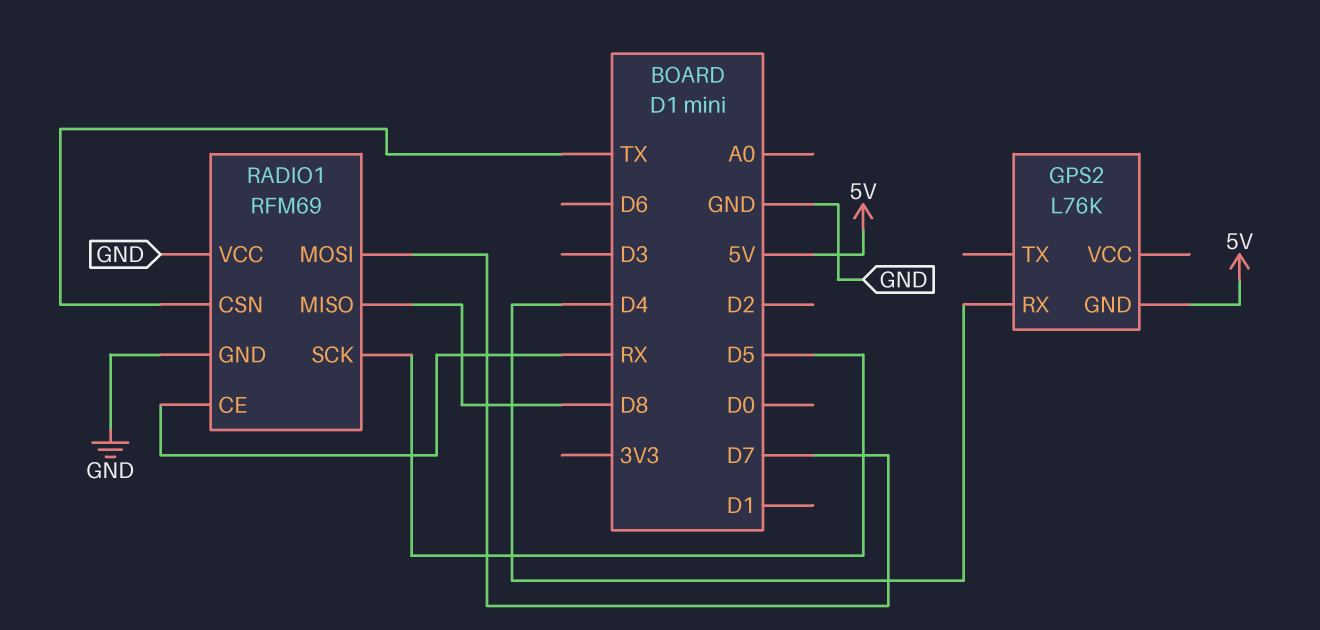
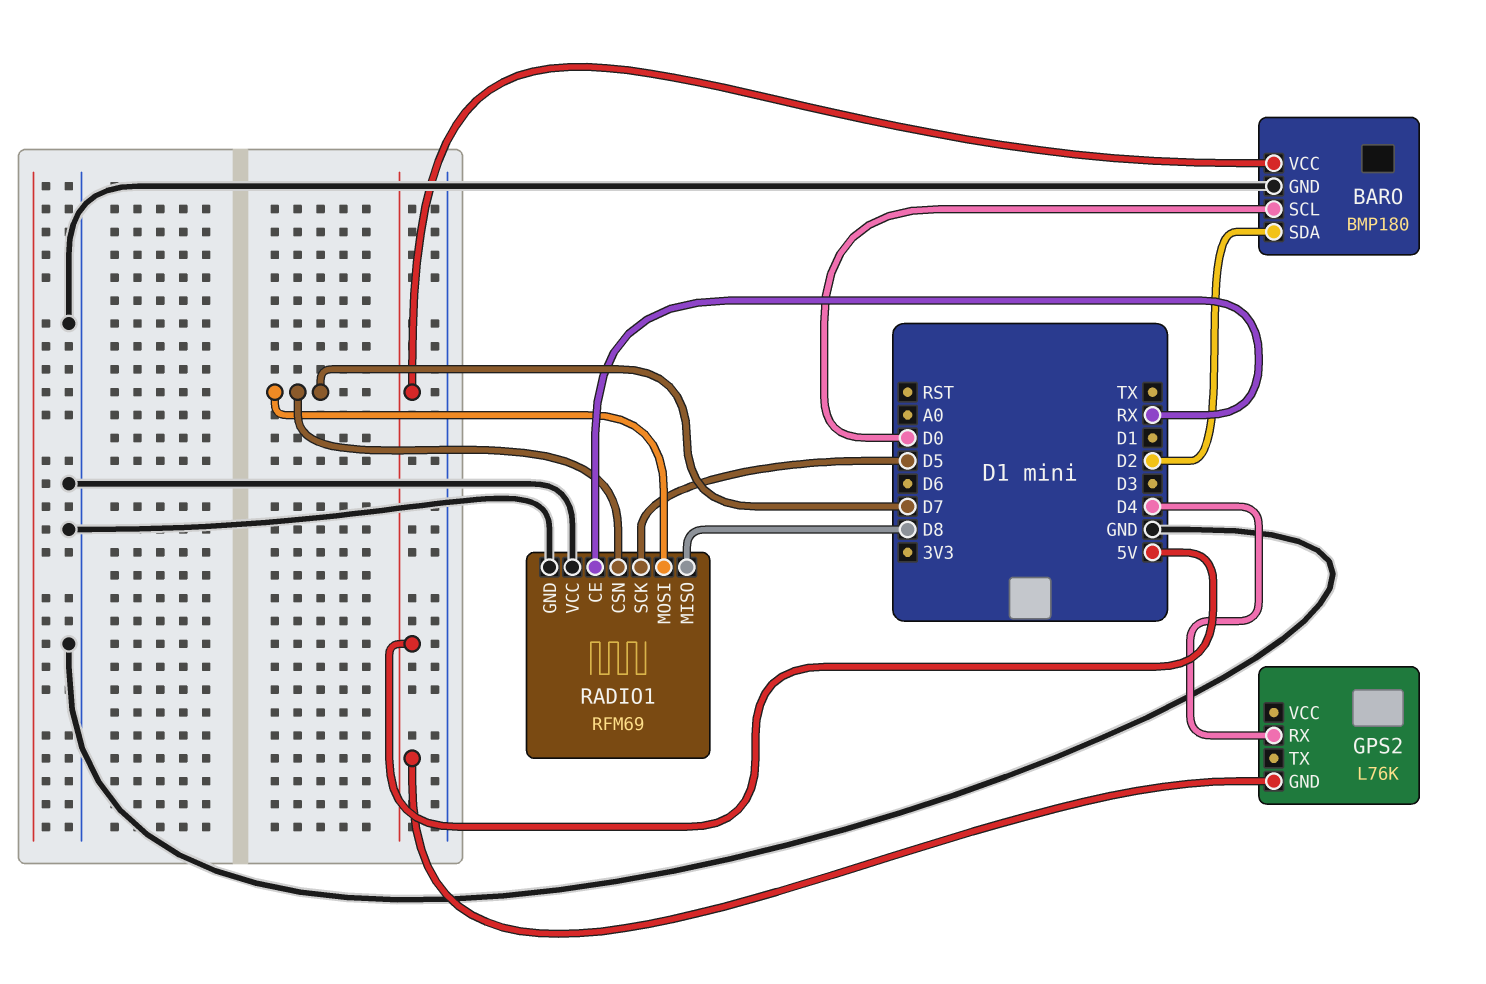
BARO: none -> BMP180
BARO pin GND: none -> GND
BARO pin SCL: none -> D0
BARO pin SDA: none -> D2
BARO pin VCC: none -> 5V
RADIO1 pin CSN: TX -> D7

